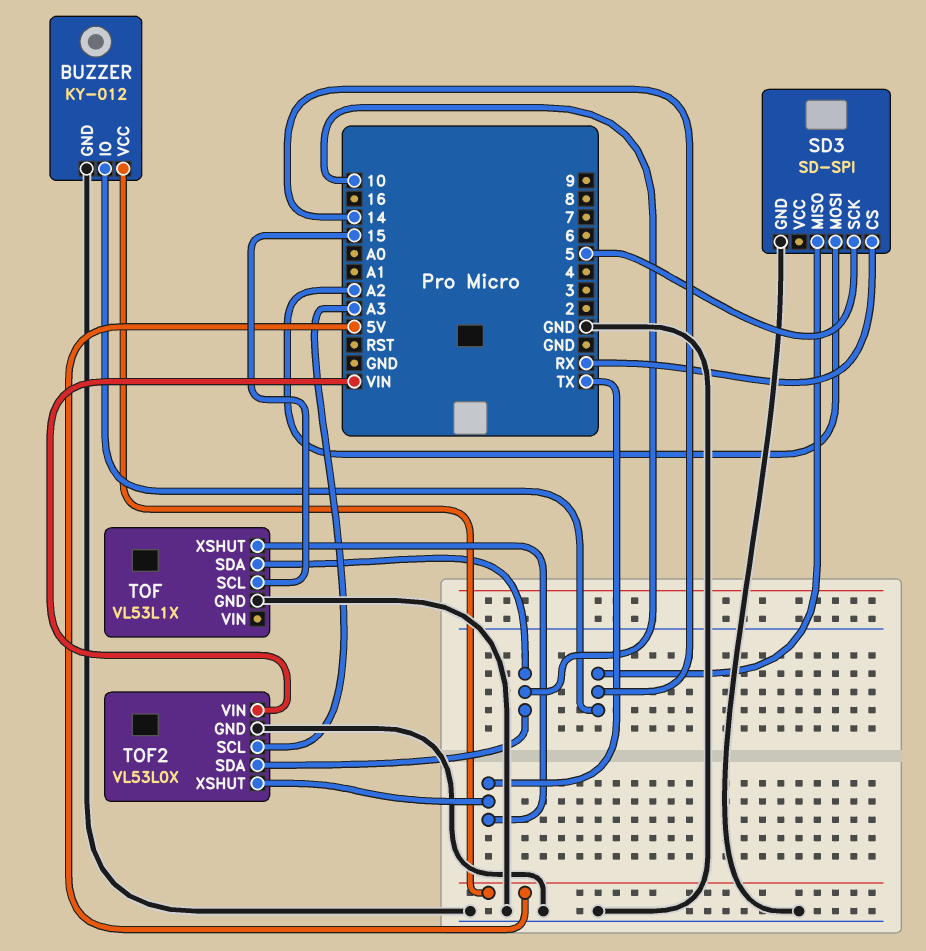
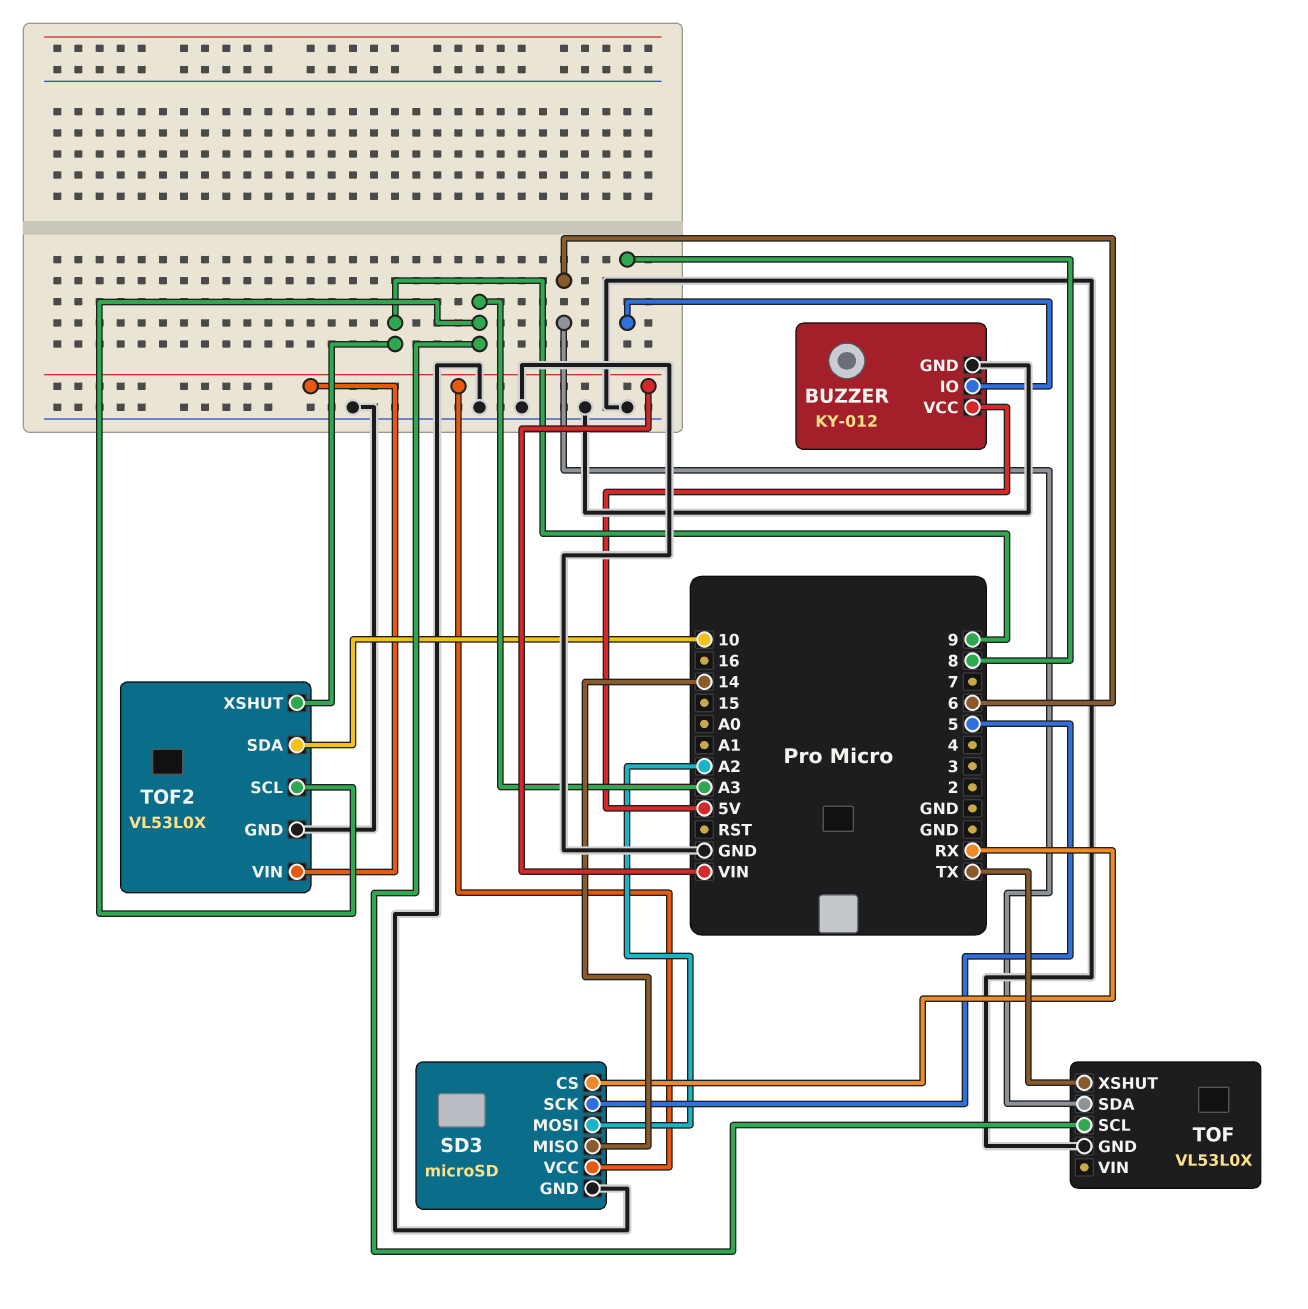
BUZZER pin IO: 14 -> 8
SD3: SD-SPI -> microSD
SD3 pin VCC: none -> VIN
TOF: VL53L1X -> VL53L0X
TOF pin SCL: 15 -> A3
TOF pin SDA: 10 -> 6
TOF2 pin XSHUT: TX -> 9

